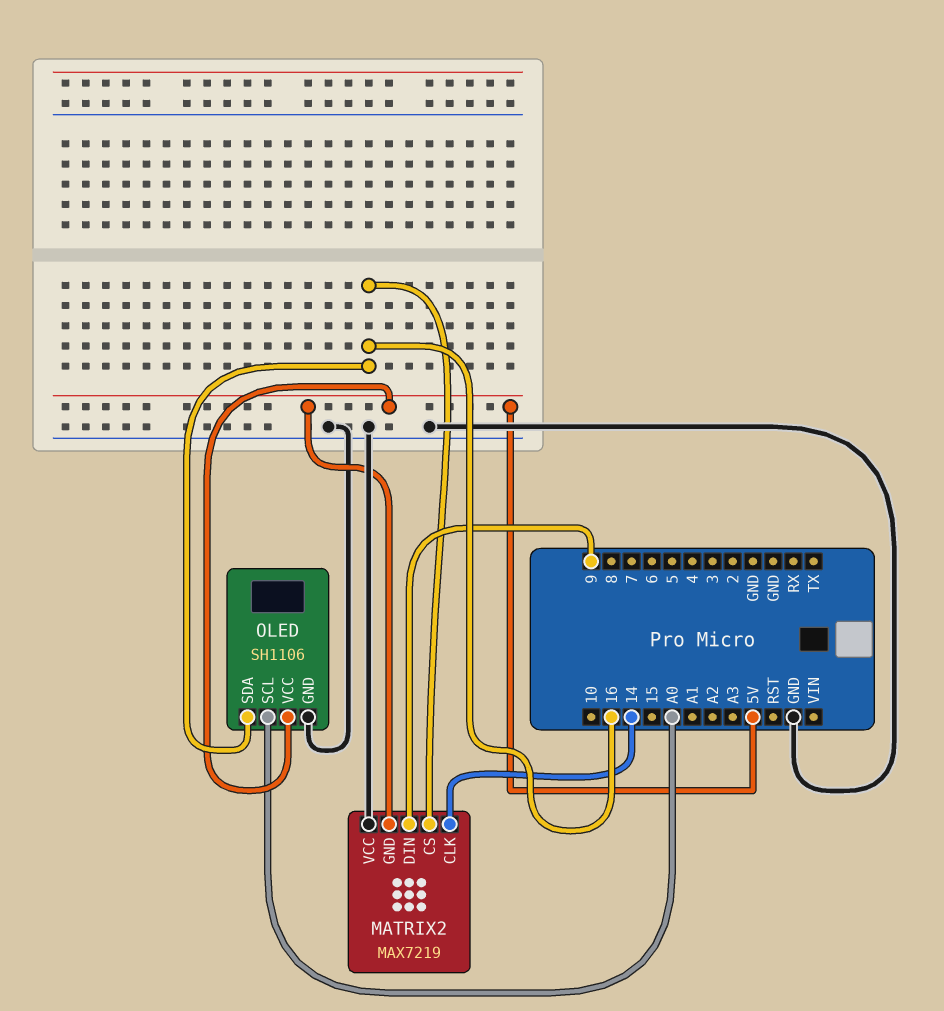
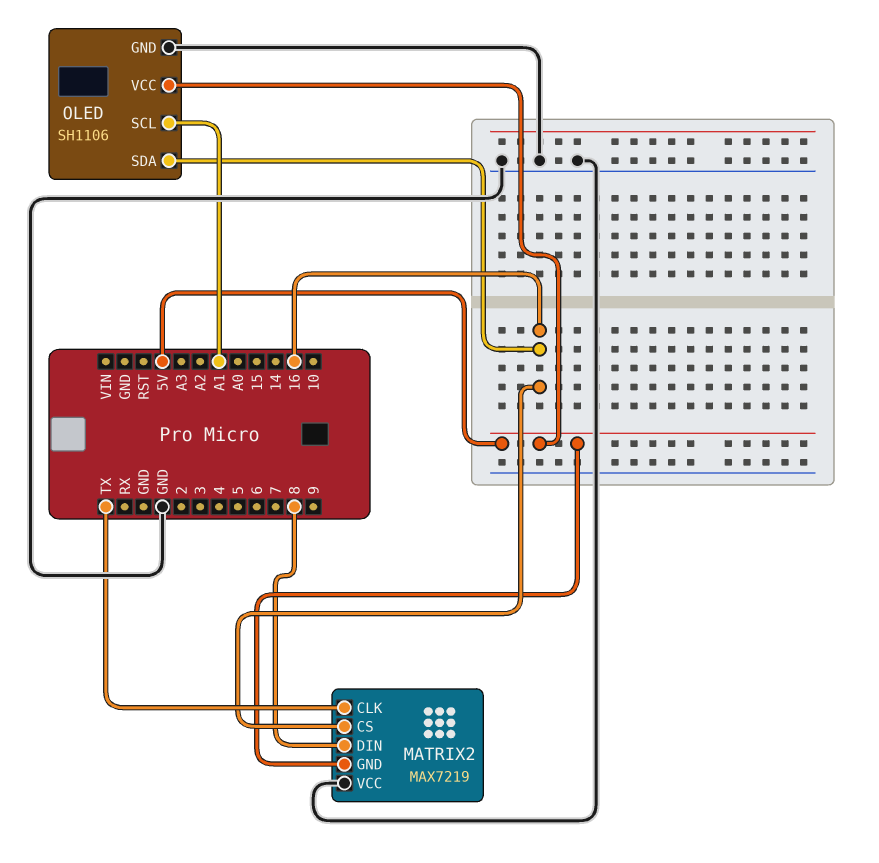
MATRIX2 pin CLK: 14 -> TX
MATRIX2 pin DIN: 9 -> 8
OLED pin SCL: A0 -> A1

